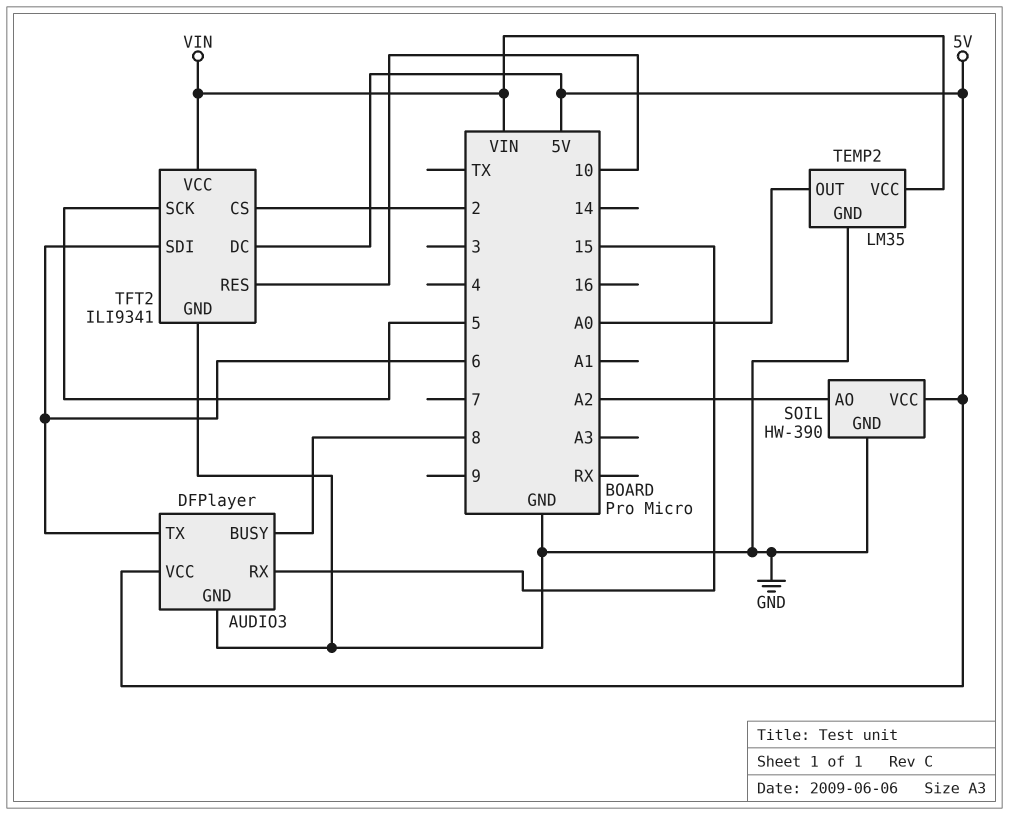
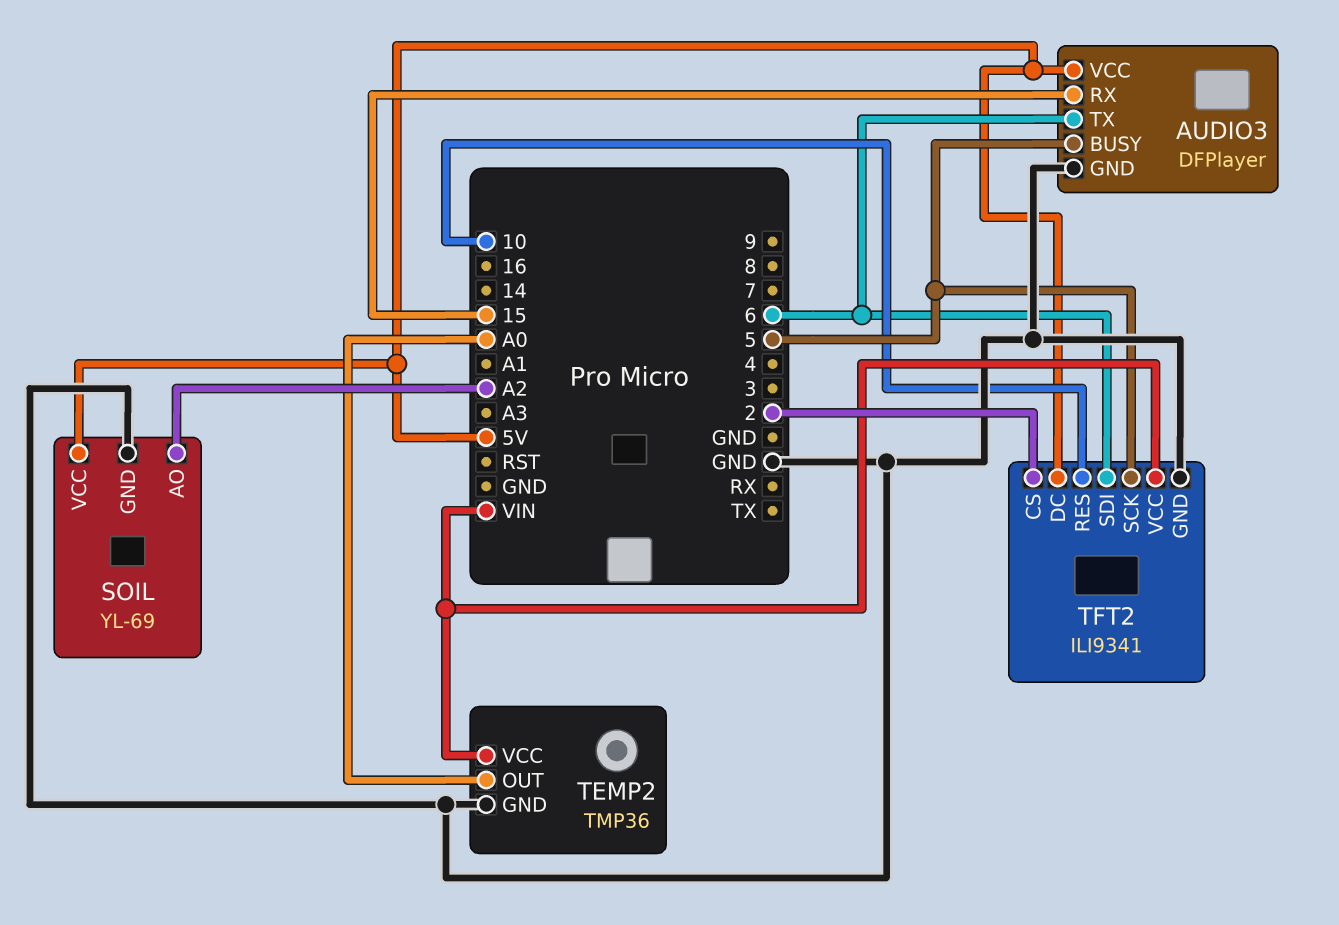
AUDIO3 pin BUSY: 8 -> 5
SOIL: HW-390 -> YL-69
TEMP2: LM35 -> TMP36

